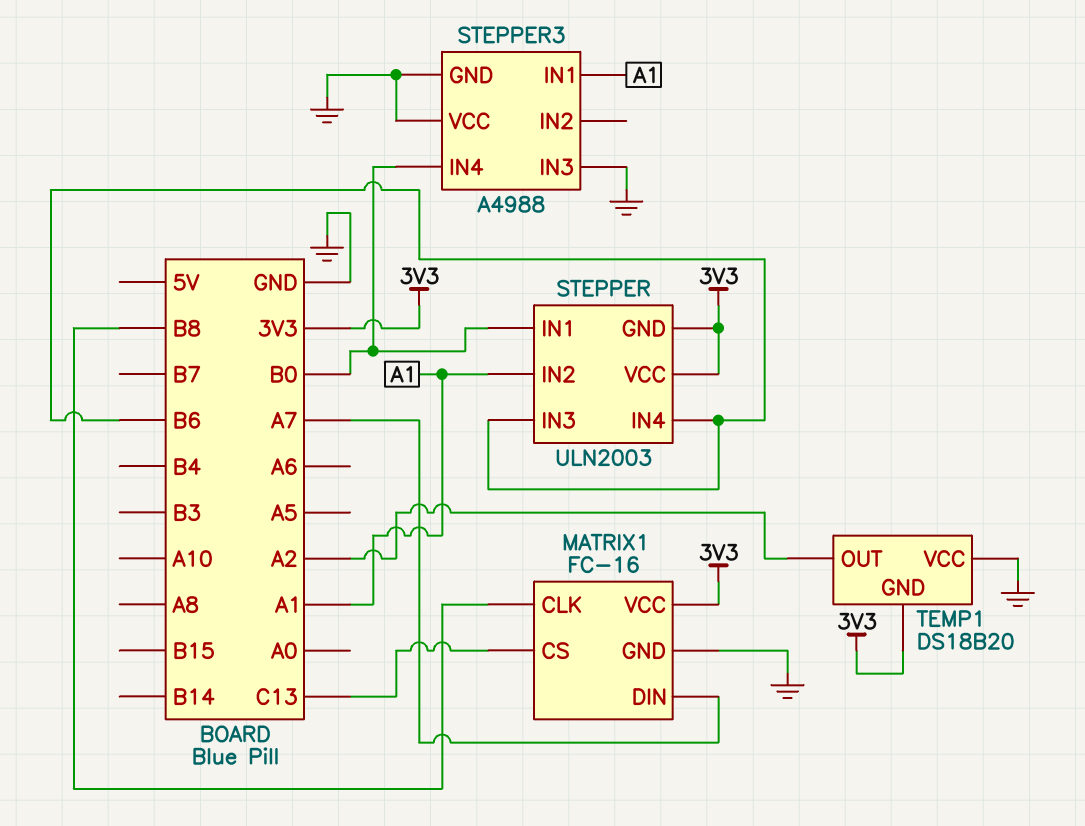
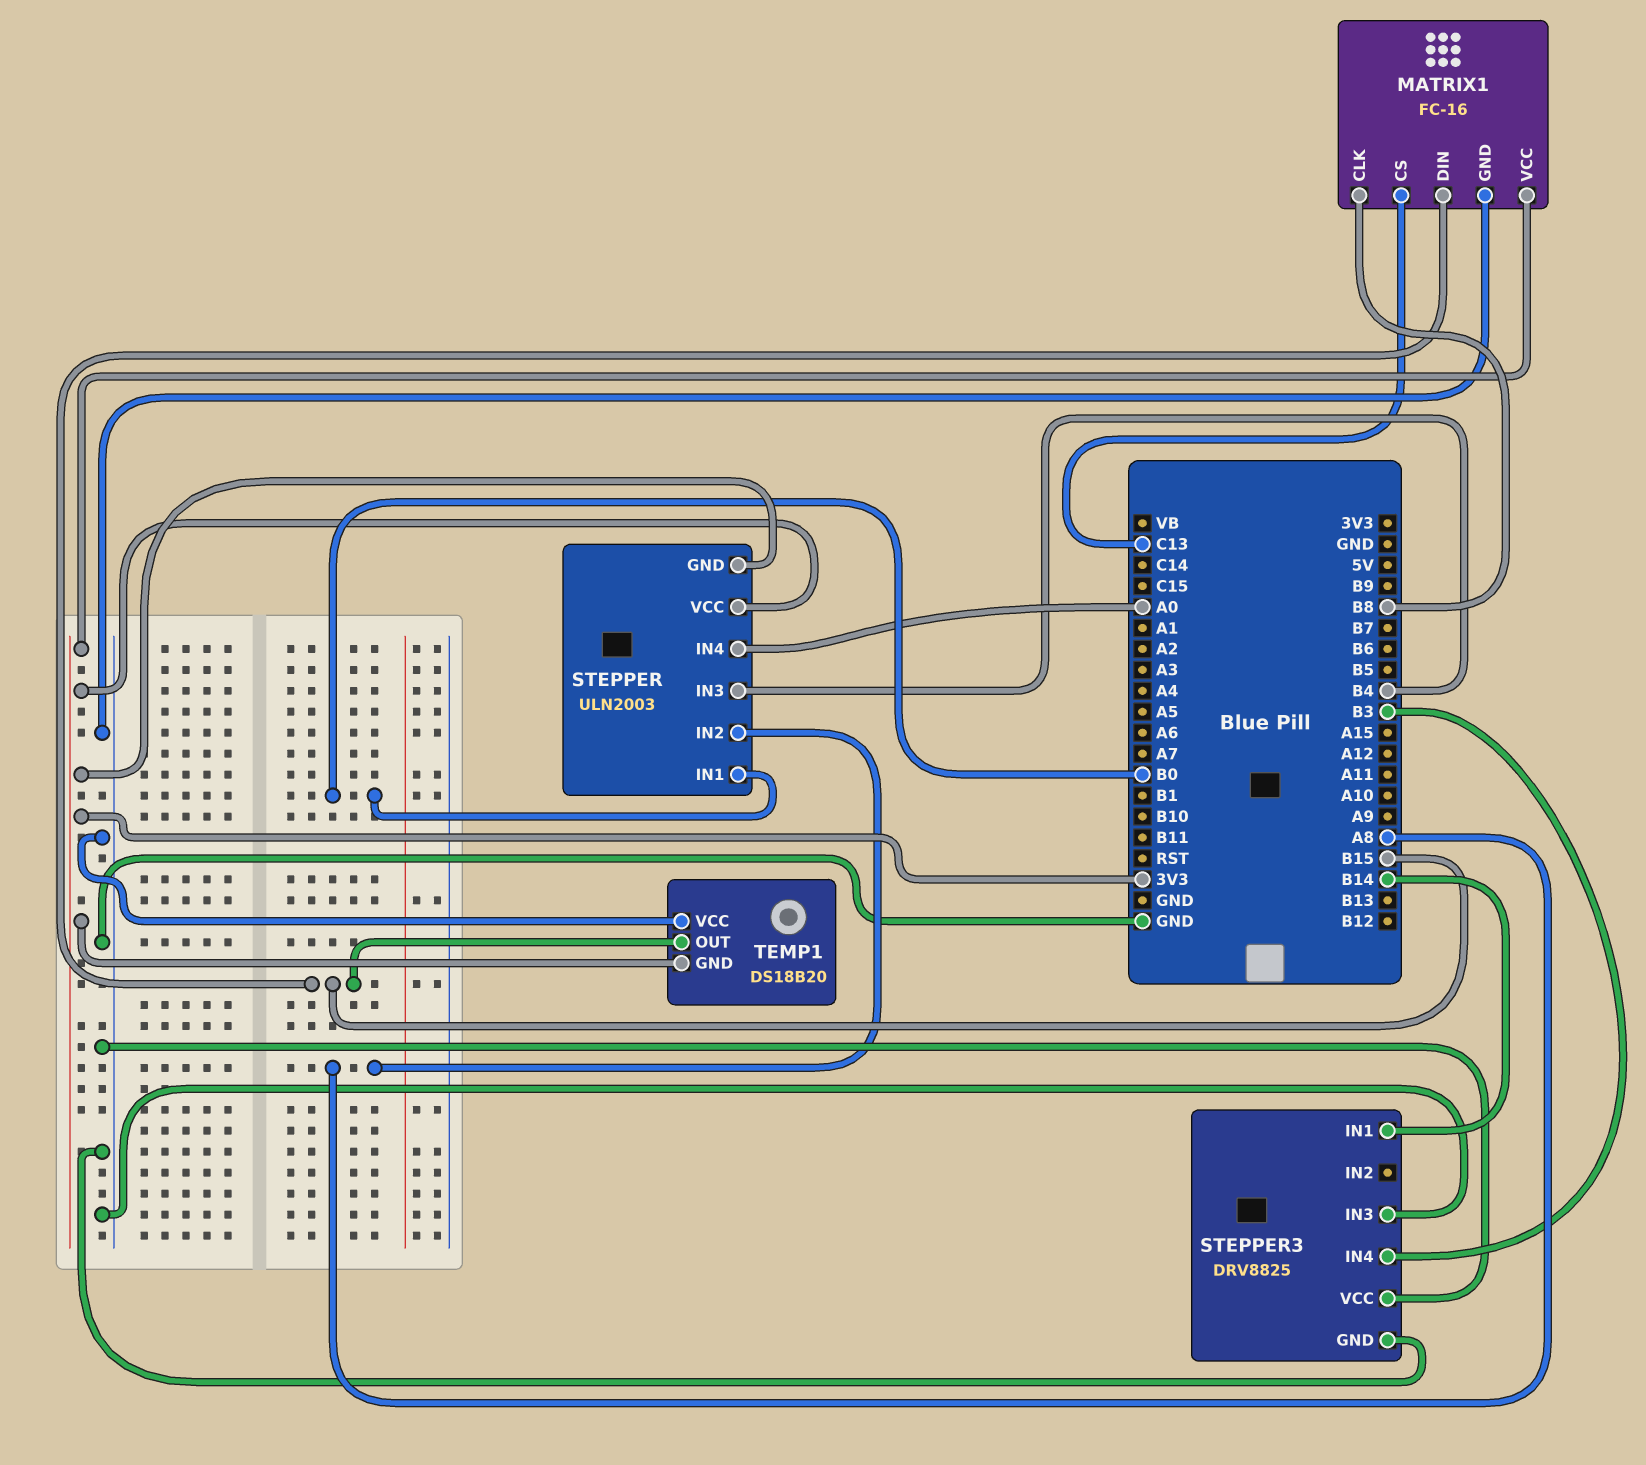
MATRIX1 pin DIN: A7 -> B15
STEPPER pin IN2: A1 -> A8
STEPPER pin IN3: B6 -> B4
STEPPER pin IN4: B6 -> A0
STEPPER3: A4988 -> DRV8825
STEPPER3 pin IN1: A1 -> B14
STEPPER3 pin IN4: B0 -> B3
TEMP1 pin OUT: A2 -> B15

